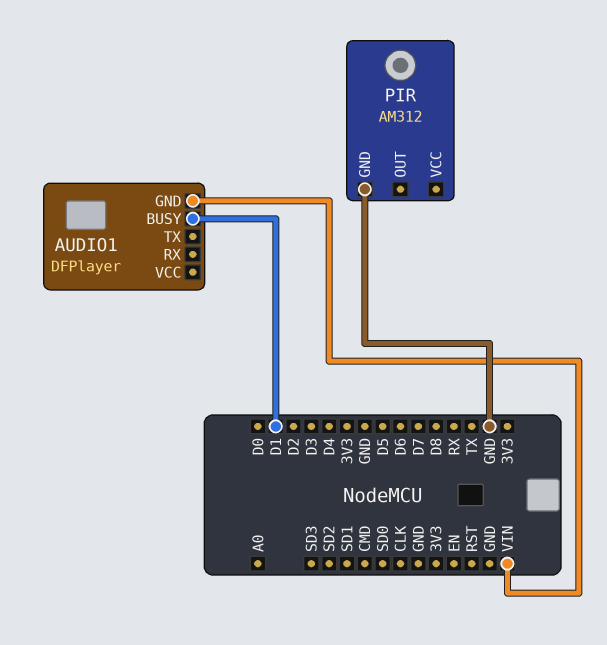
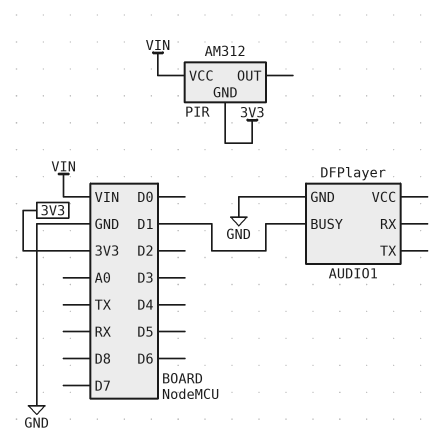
AUDIO1 pin GND: VIN -> GND
PIR pin GND: GND -> 3V3
PIR pin VCC: none -> VIN

